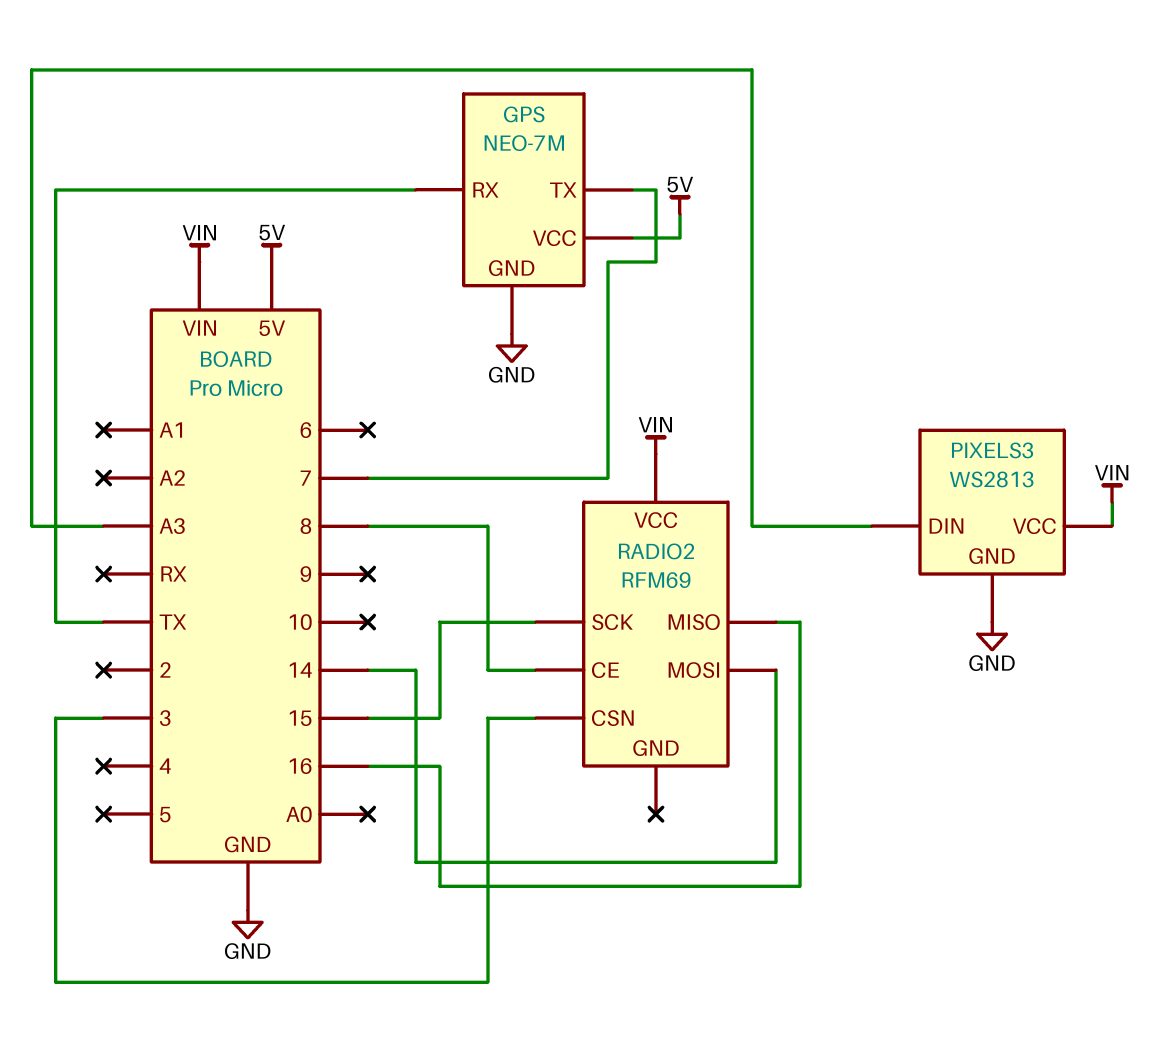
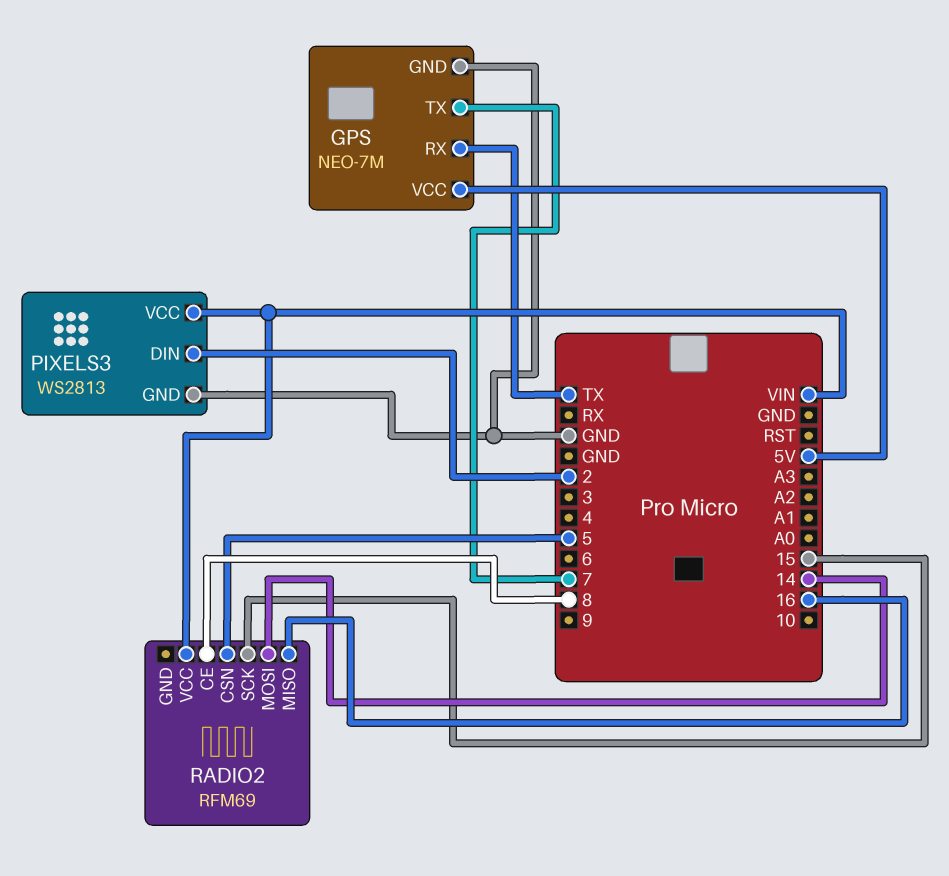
PIXELS3 pin DIN: A3 -> 2
RADIO2 pin CSN: 3 -> 5

